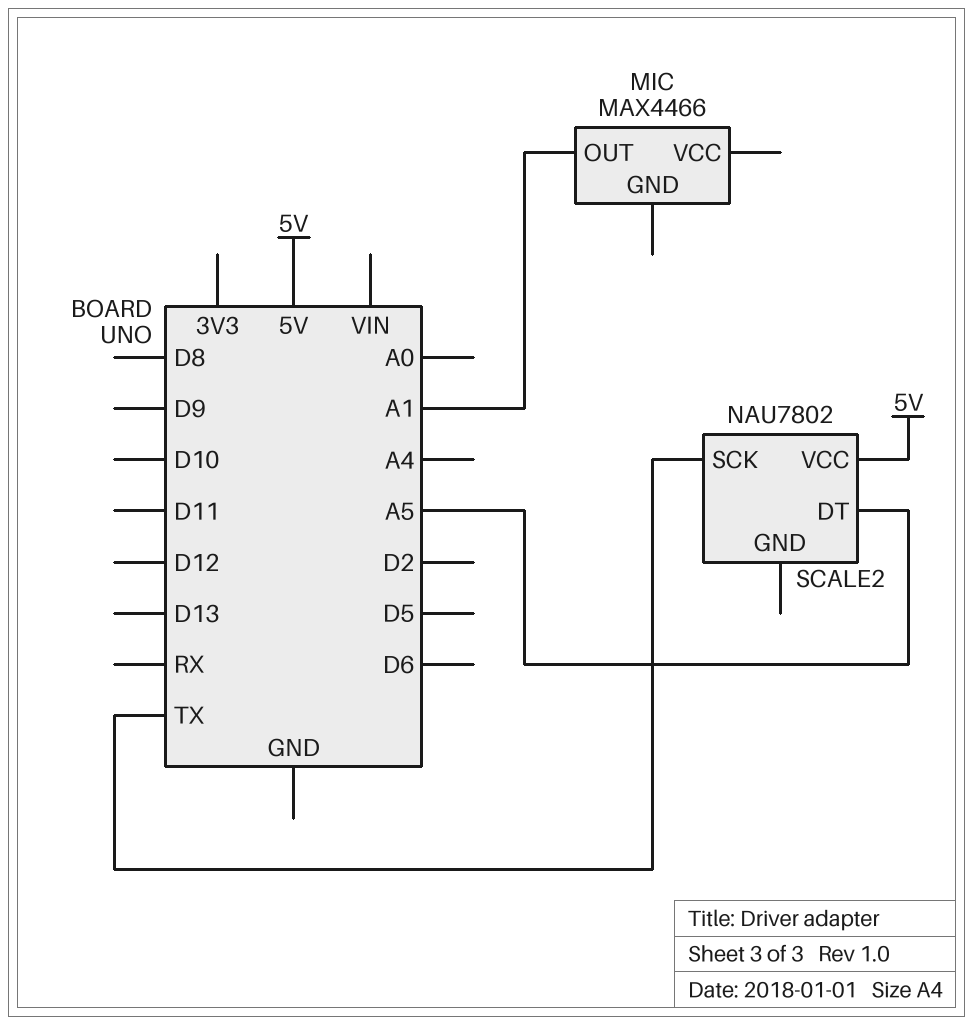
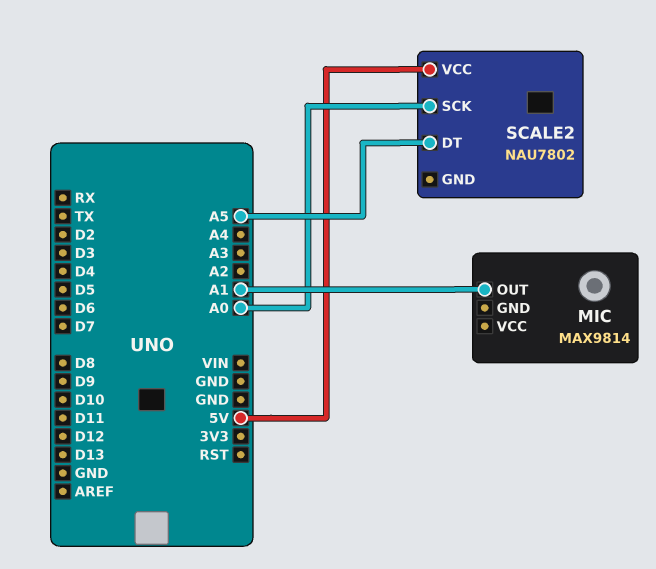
MIC: MAX4466 -> MAX9814
SCALE2 pin SCK: TX -> A0

